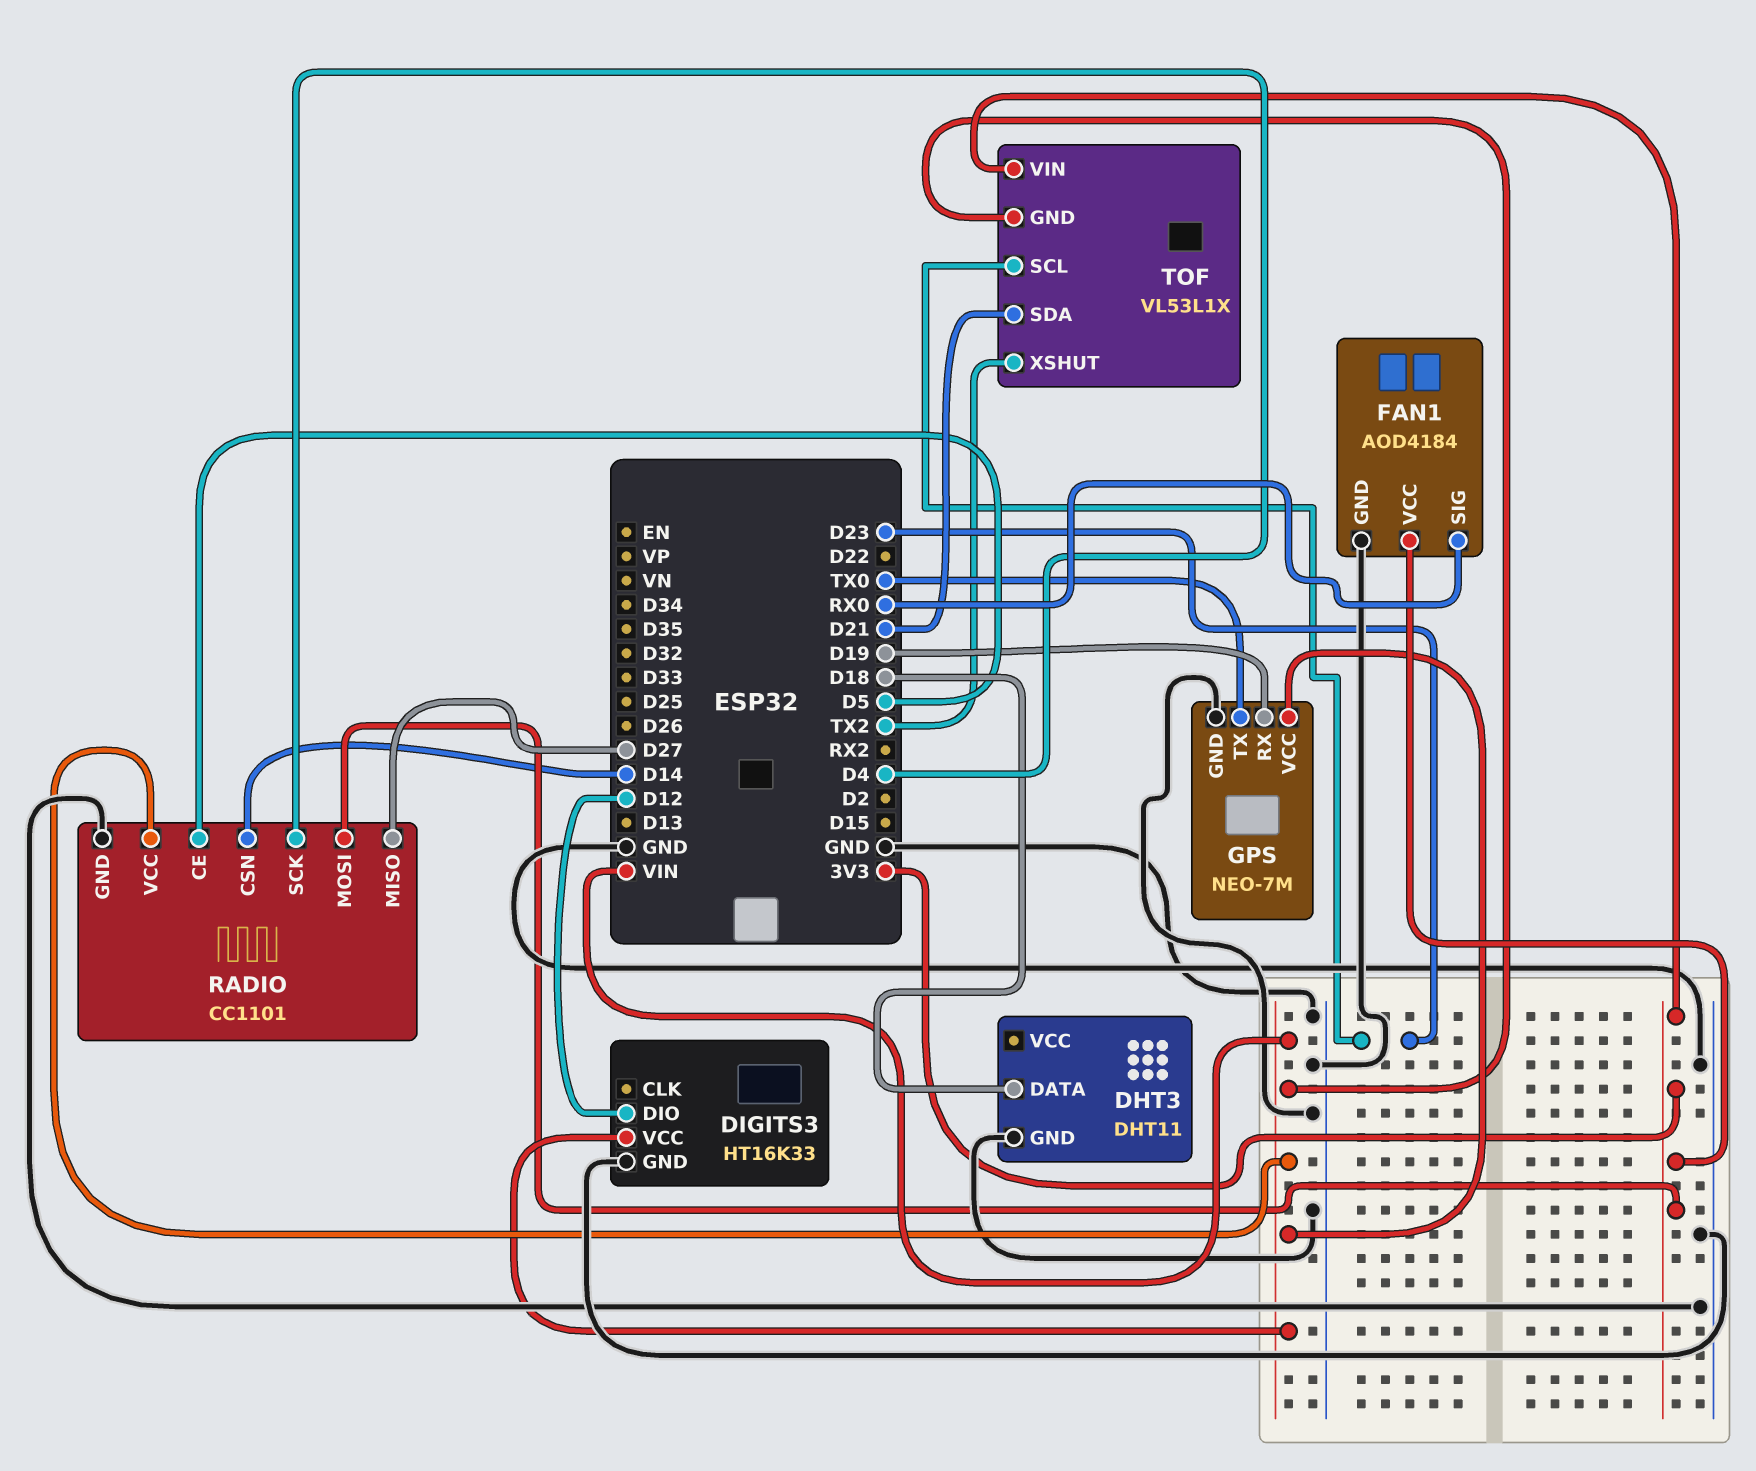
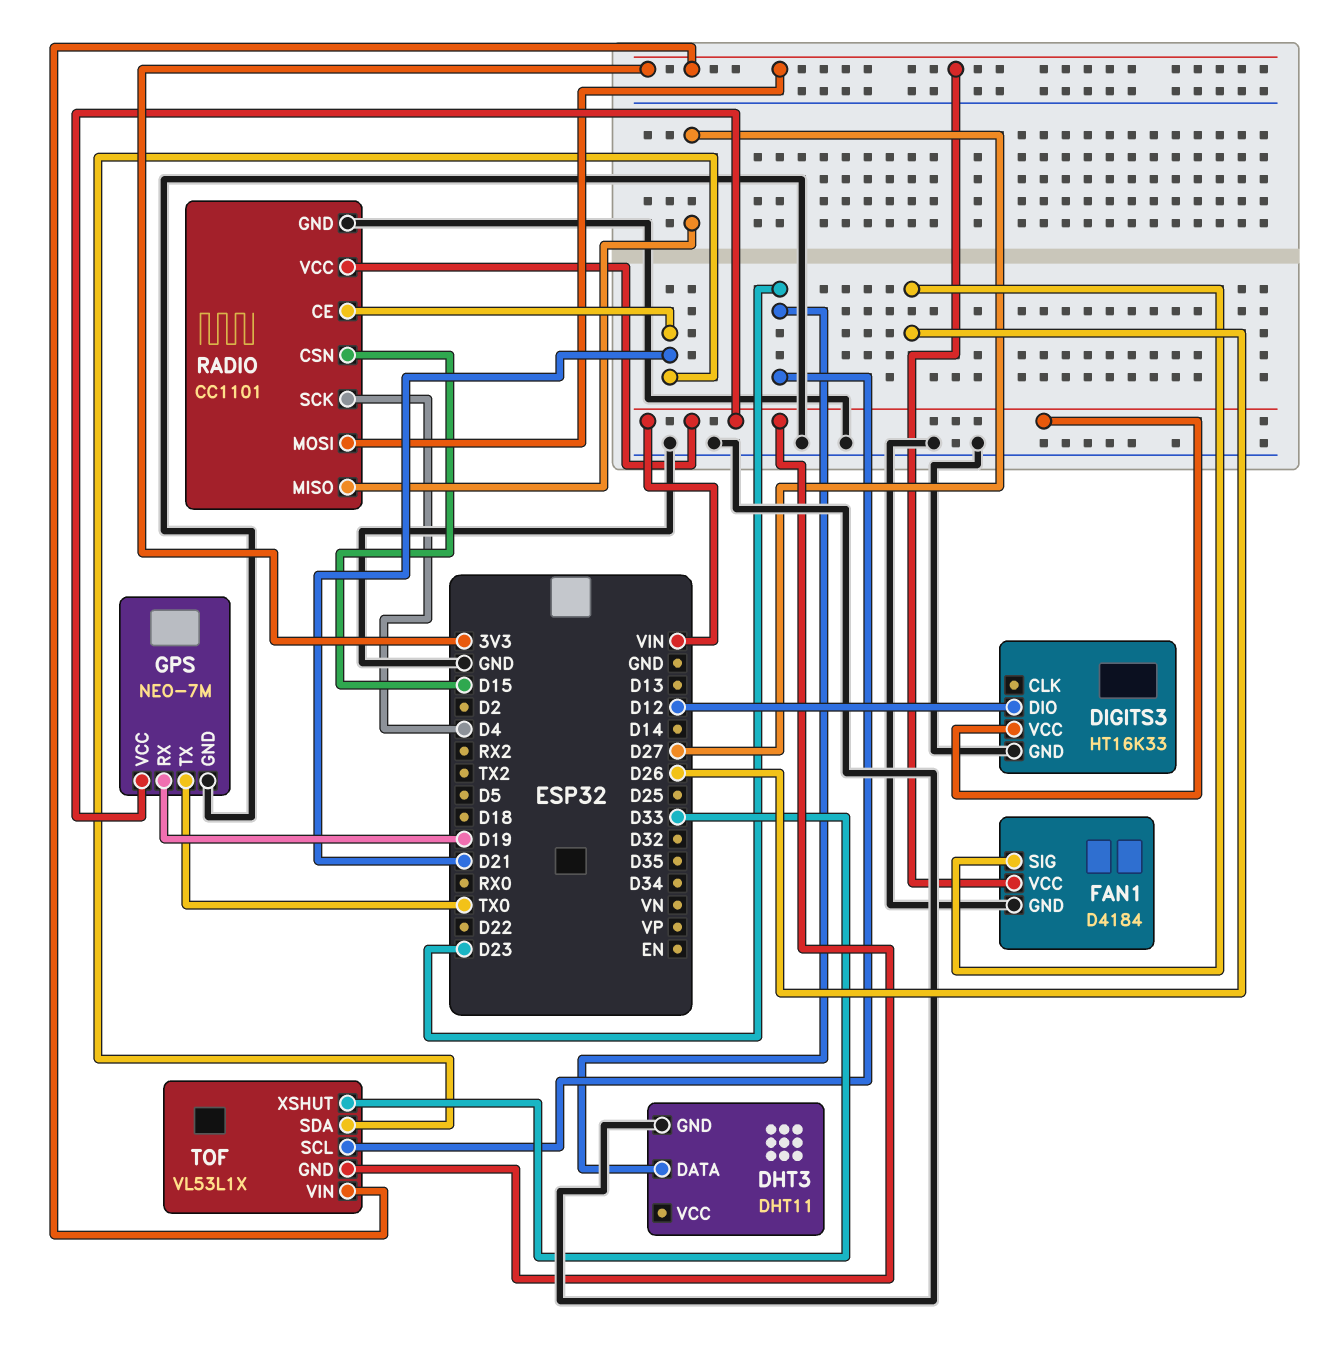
DHT3 pin DATA: D18 -> D23
FAN1: AOD4184 -> D4184
FAN1 pin SIG: RX0 -> D26
RADIO pin CE: D5 -> D21
RADIO pin CSN: D14 -> D15
TOF pin XSHUT: TX2 -> D33

